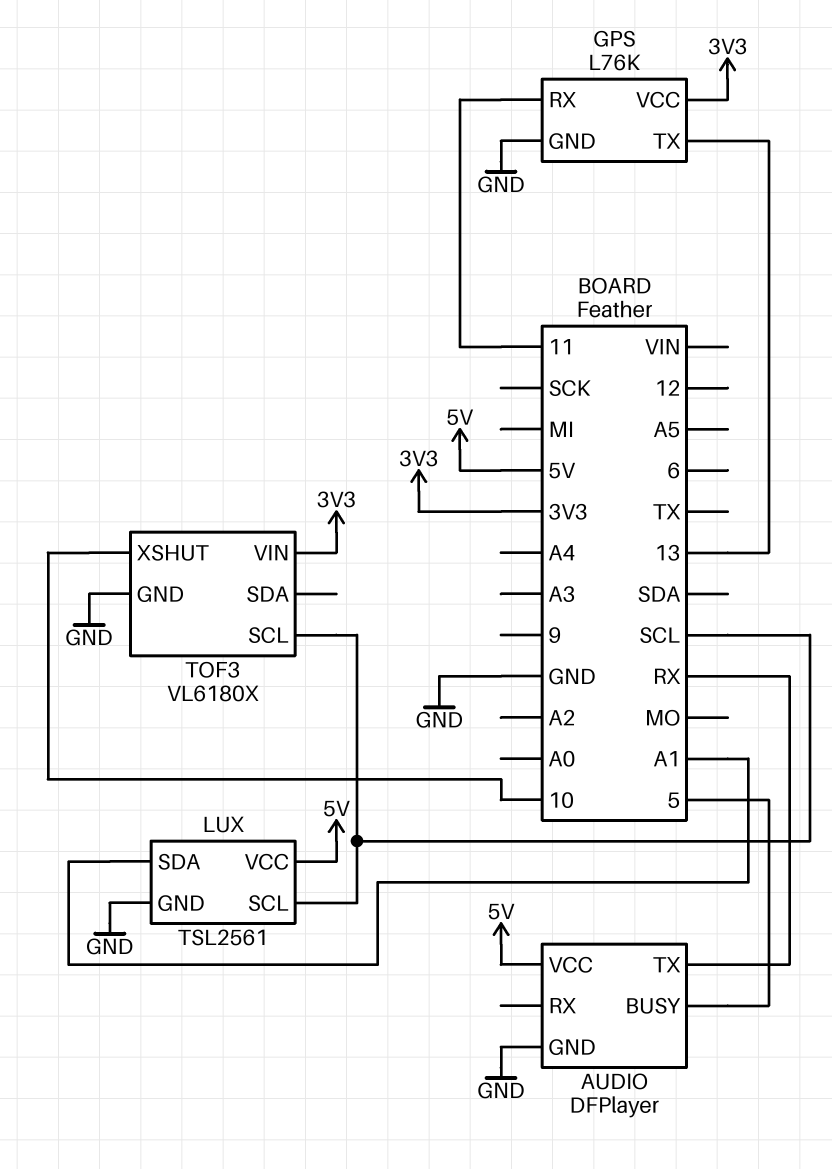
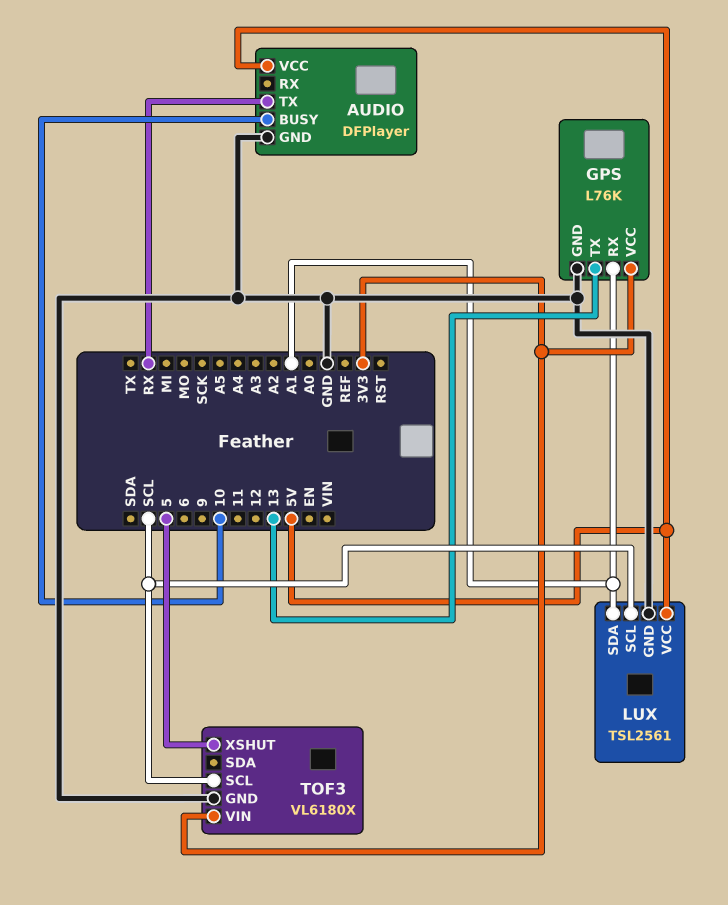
AUDIO pin BUSY: 5 -> 10
GPS pin RX: 11 -> A1
TOF3 pin XSHUT: 10 -> 5

